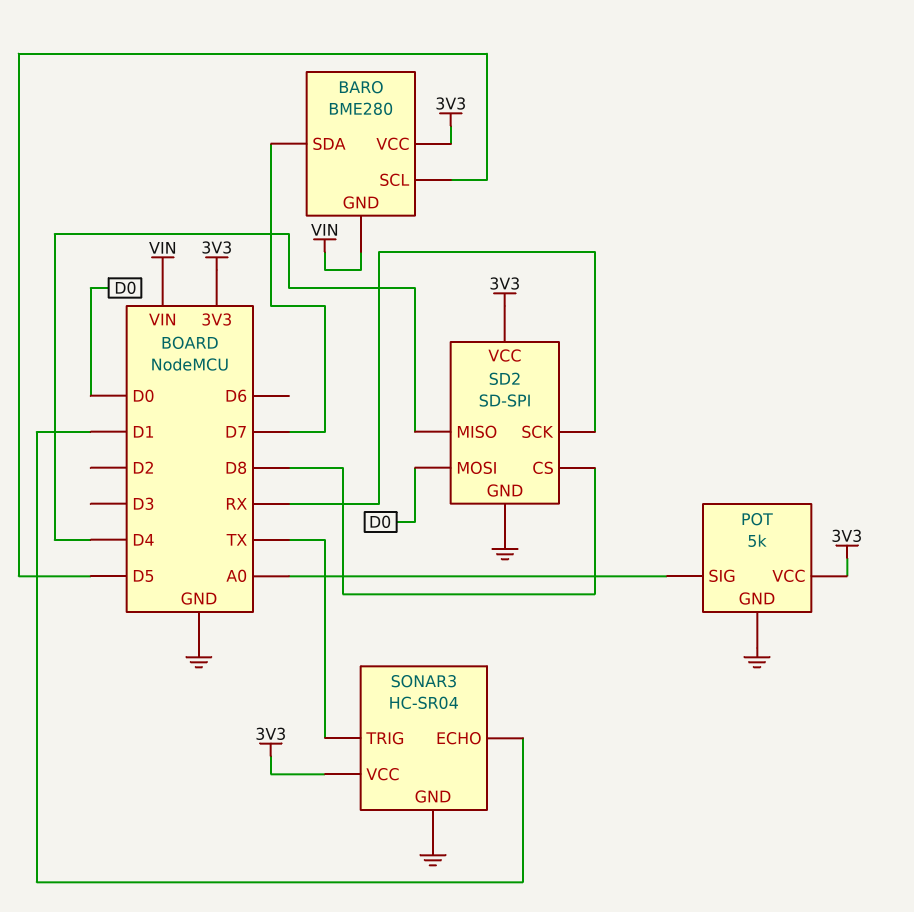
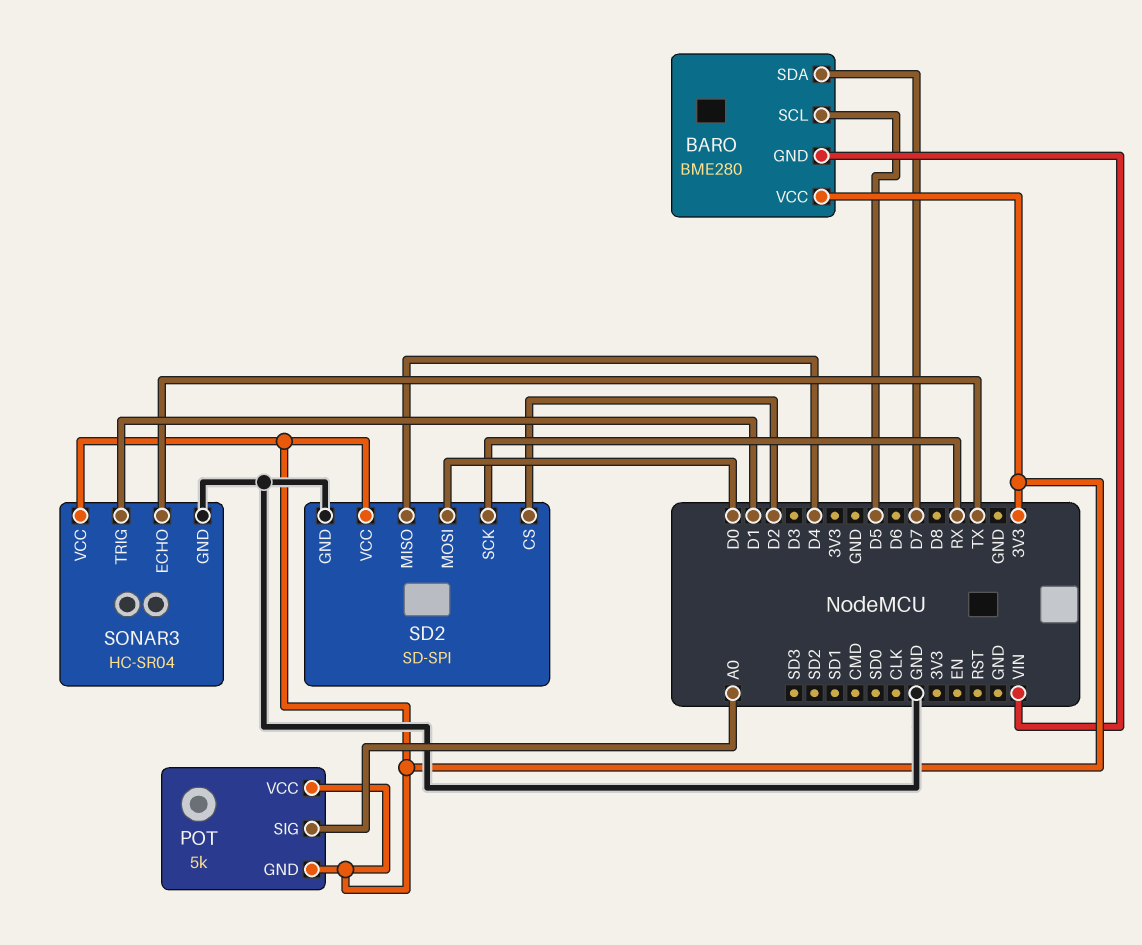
POT pin GND: GND -> 3V3
SD2 pin CS: D8 -> D2
SONAR3 pin ECHO: D1 -> TX
SONAR3 pin TRIG: TX -> D1

